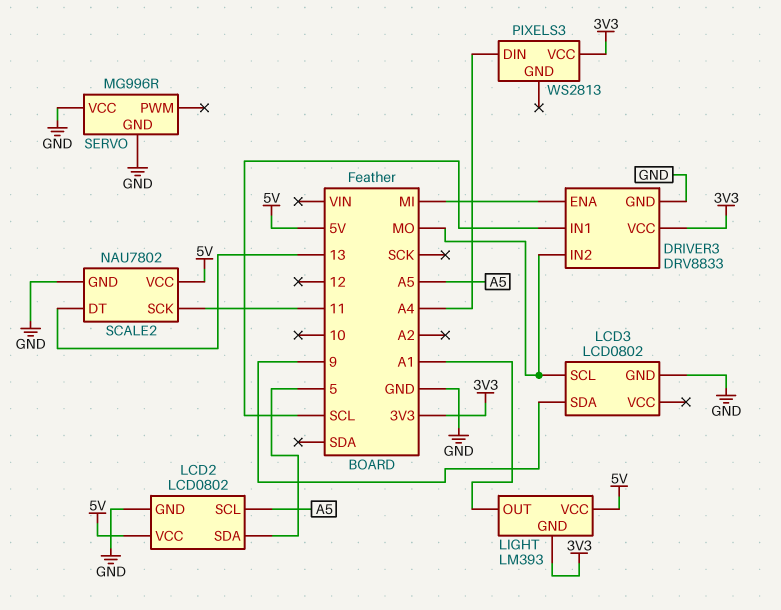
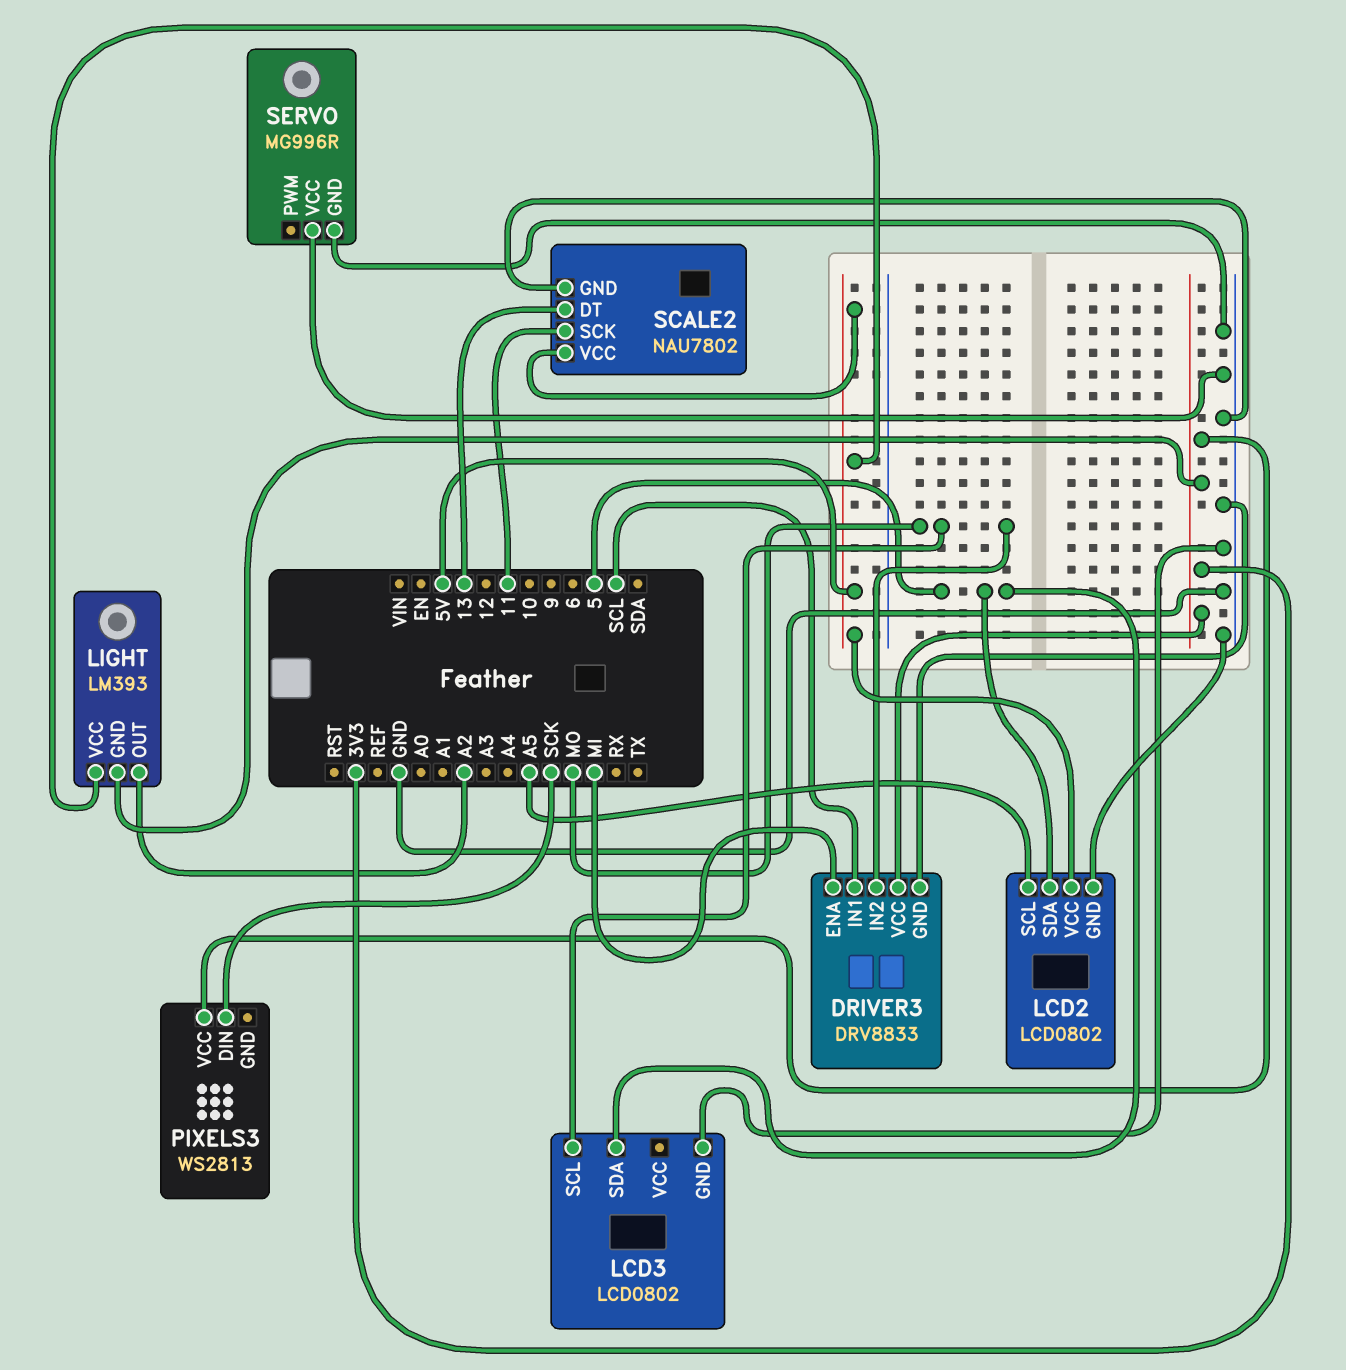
LCD3 pin SDA: 9 -> 5
LIGHT pin OUT: A1 -> A2
PIXELS3 pin DIN: A4 -> SCK

